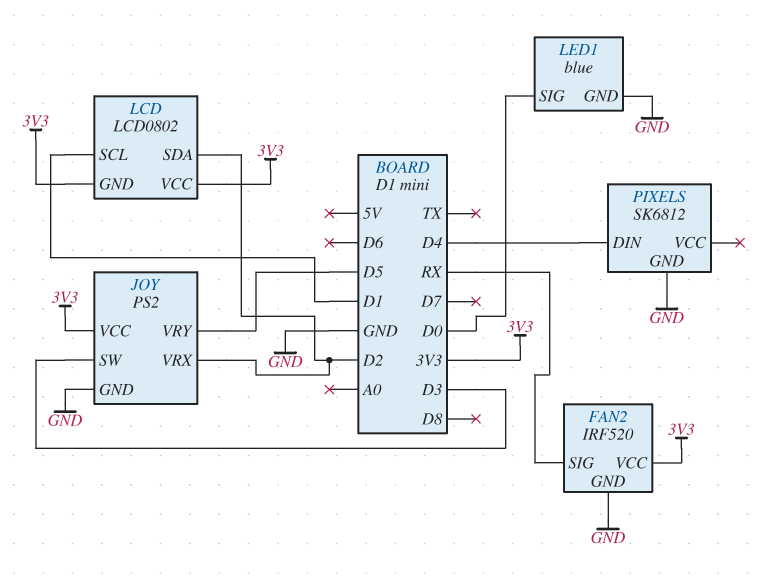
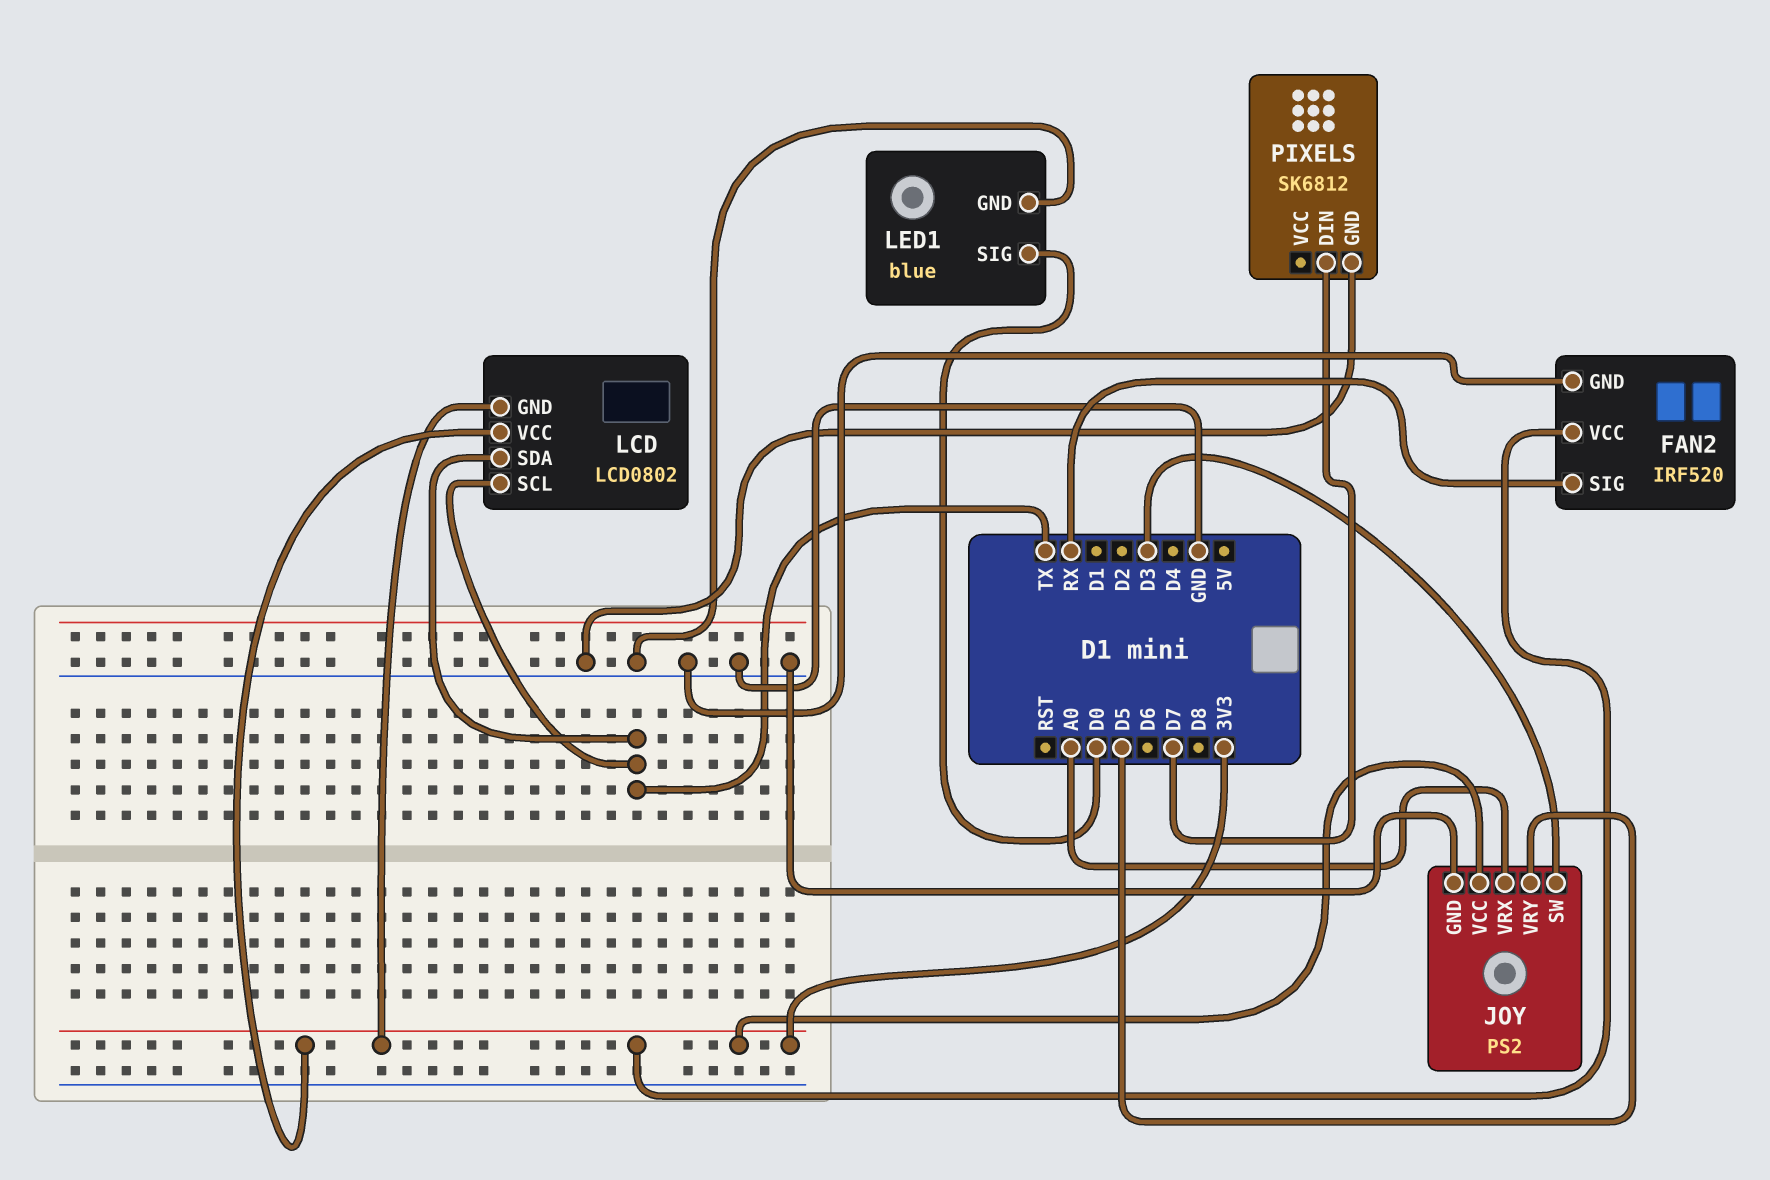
JOY pin VRX: D2 -> A0
LCD pin SCL: D1 -> TX
LCD pin SDA: D2 -> TX
PIXELS pin DIN: D4 -> D7

